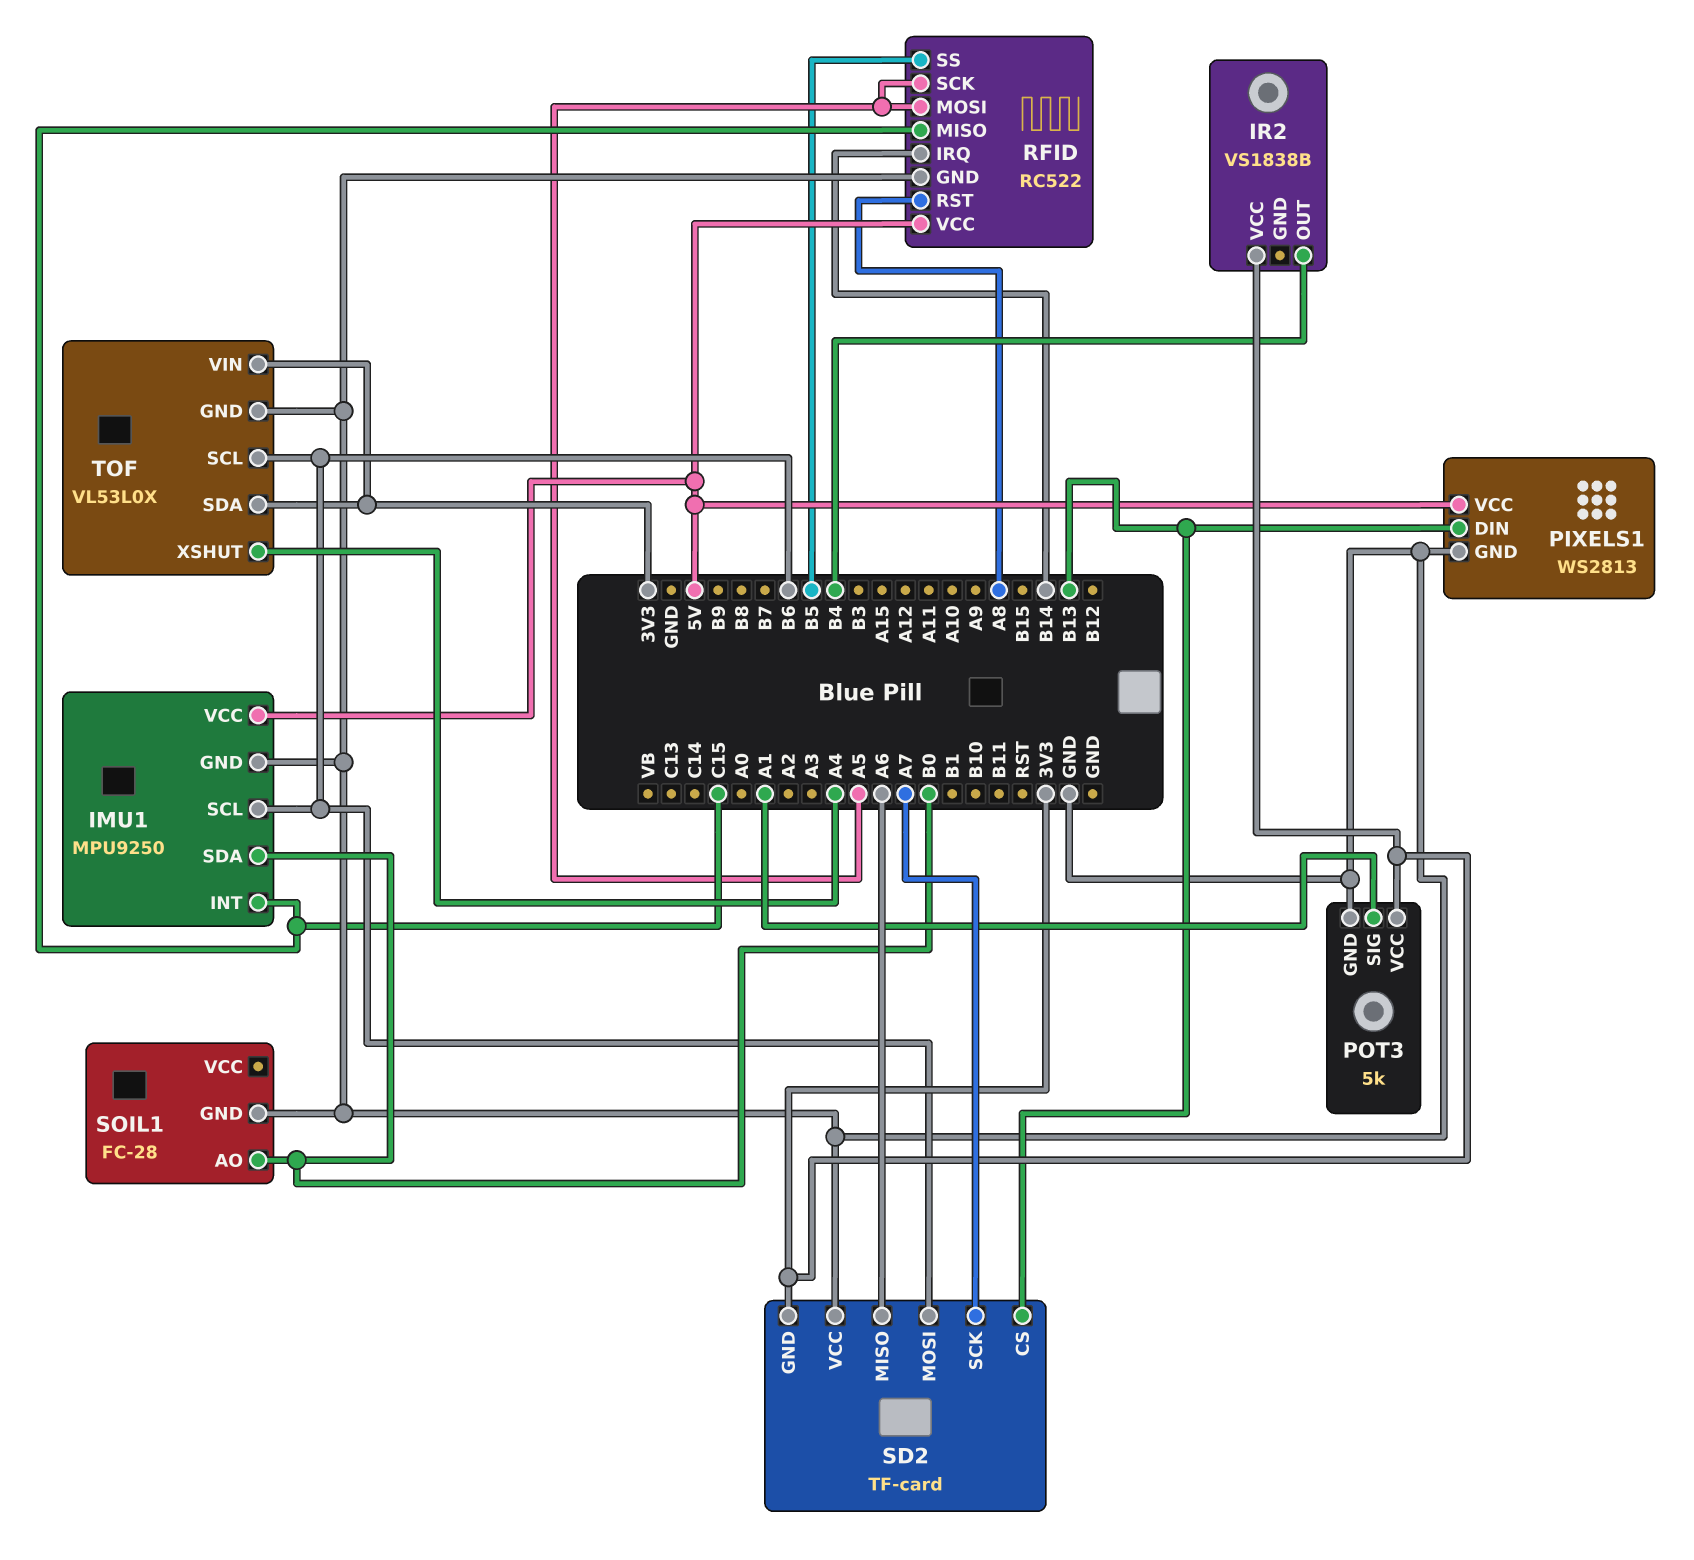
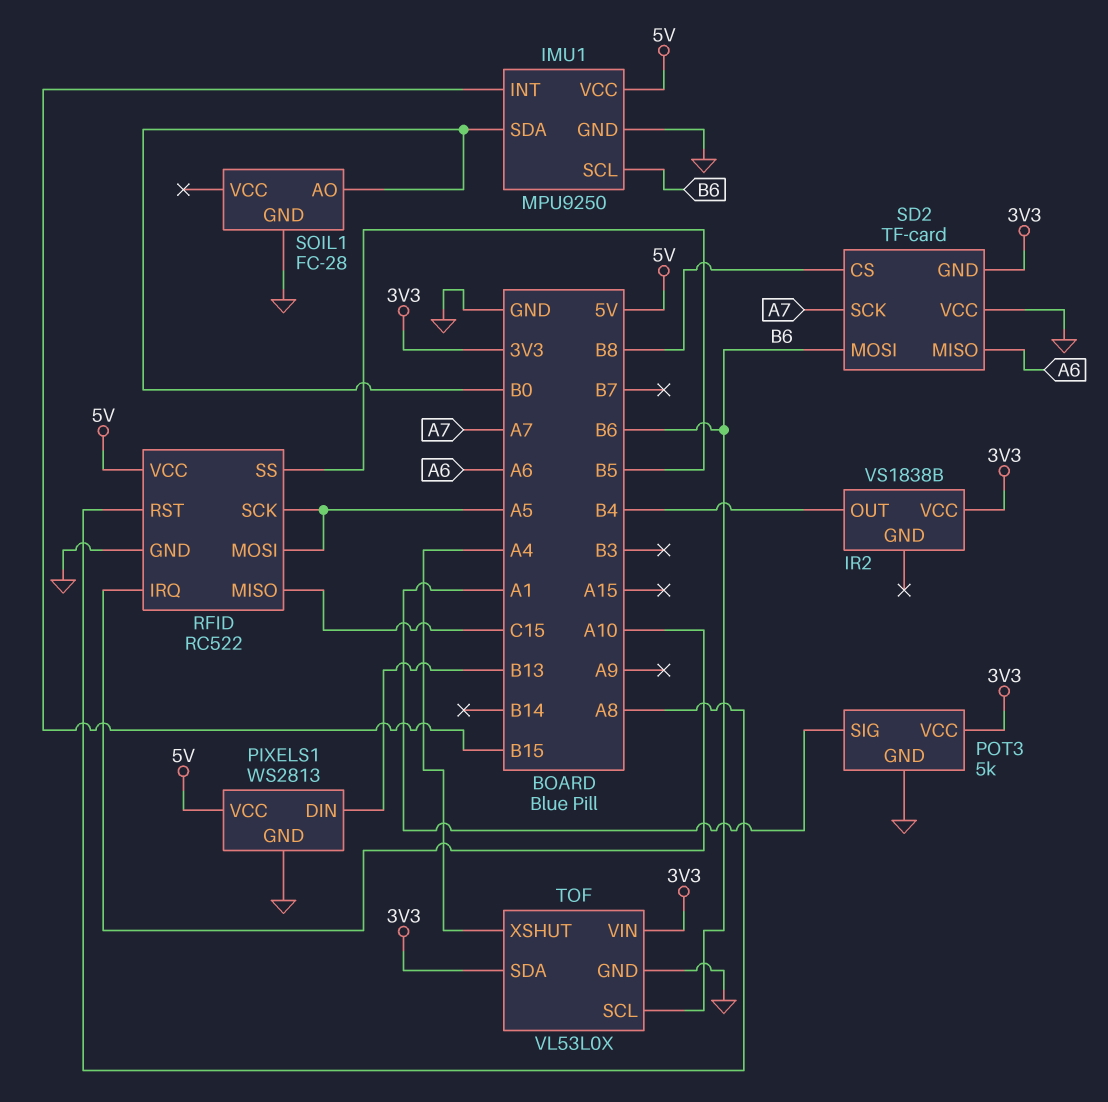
IMU1 pin INT: C15 -> B15
RFID pin IRQ: B14 -> A10
SD2 pin CS: B13 -> B8

